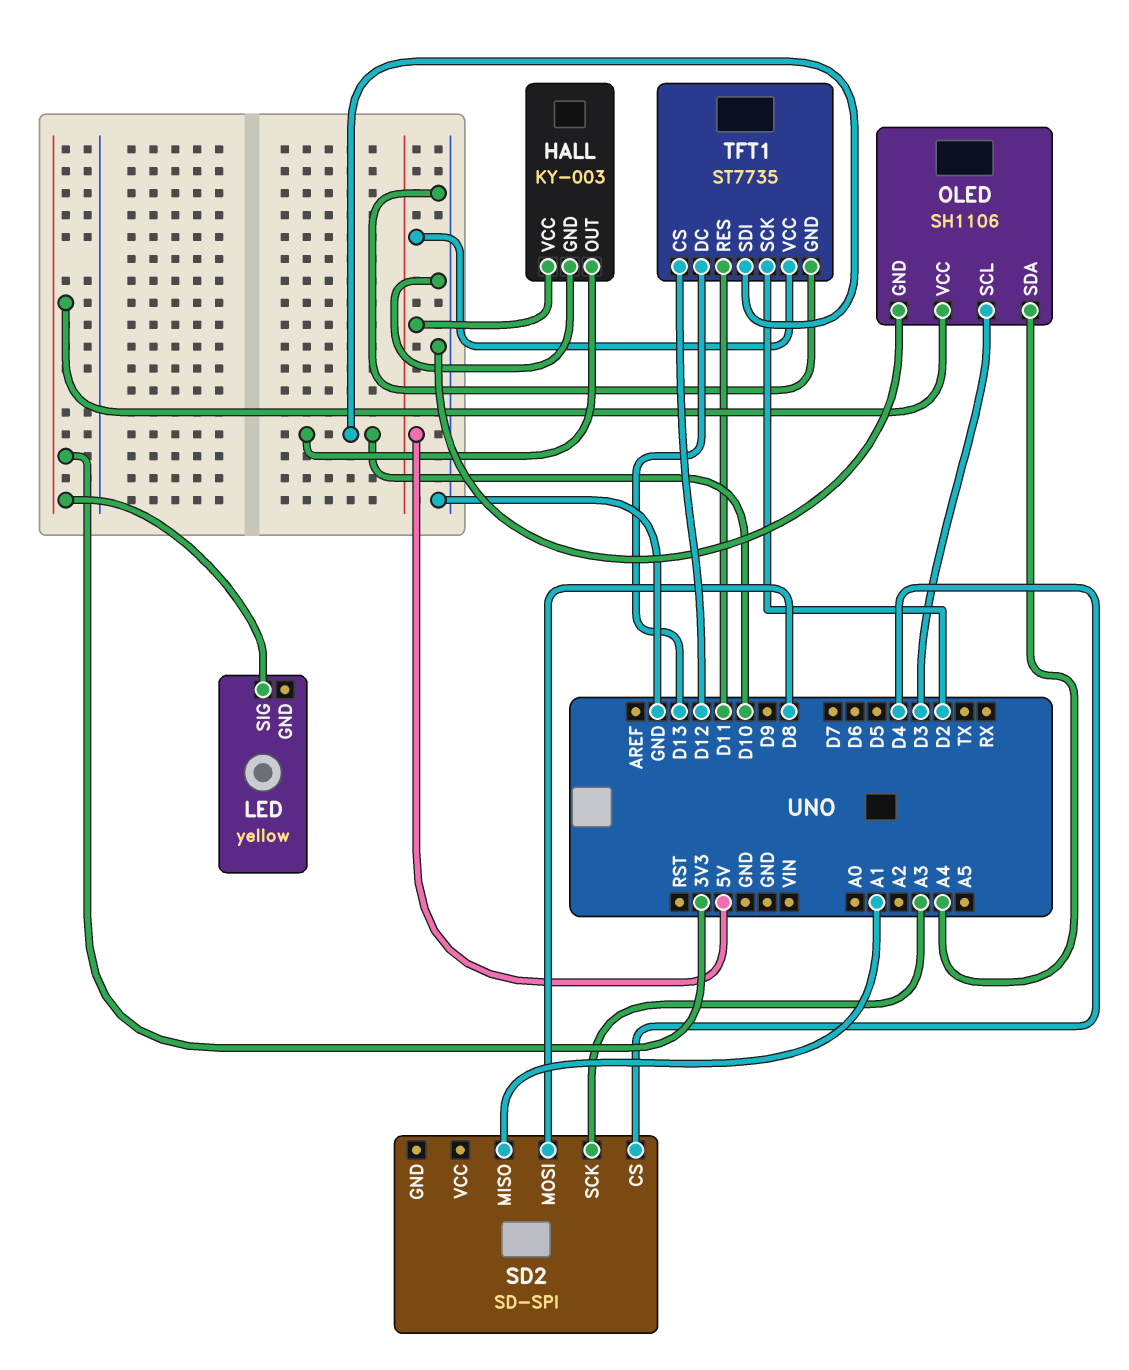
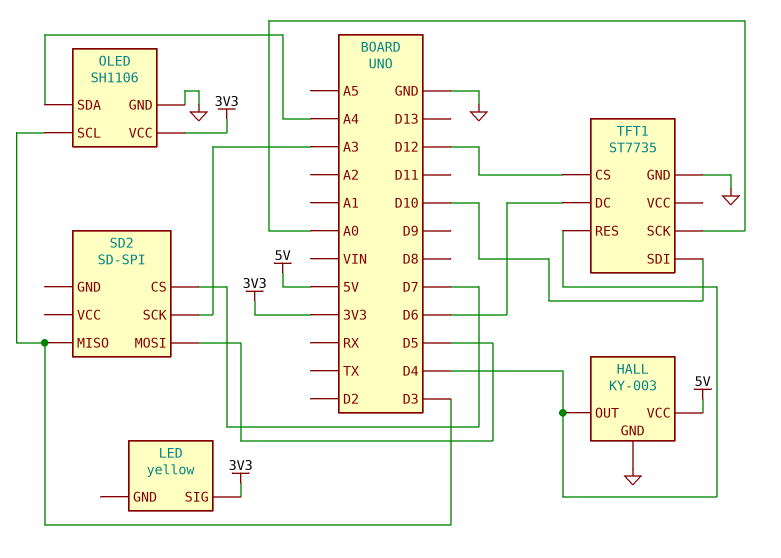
HALL pin OUT: D10 -> D4
SD2 pin CS: D4 -> D7
SD2 pin MISO: A1 -> D3
SD2 pin MOSI: D8 -> D5
TFT1 pin DC: D13 -> D6
TFT1 pin RES: D11 -> D4
TFT1 pin SCK: D2 -> A0
TFT1 pin VCC: 5V -> none

